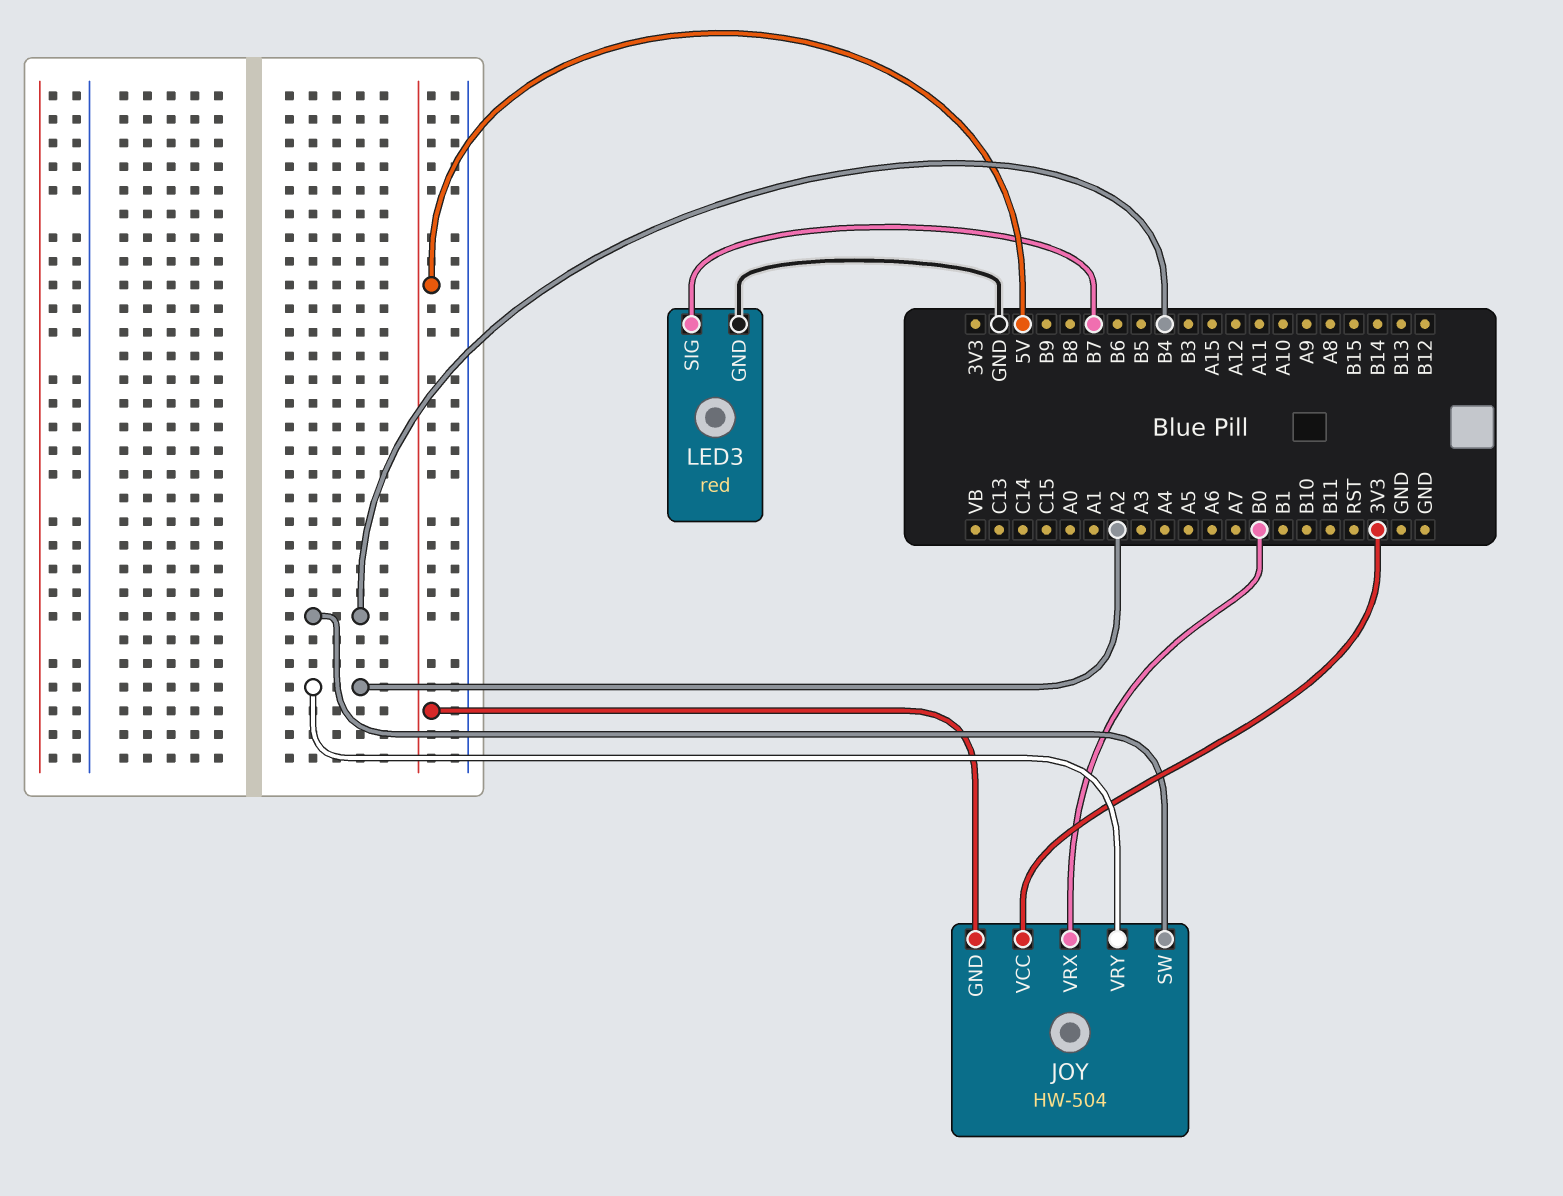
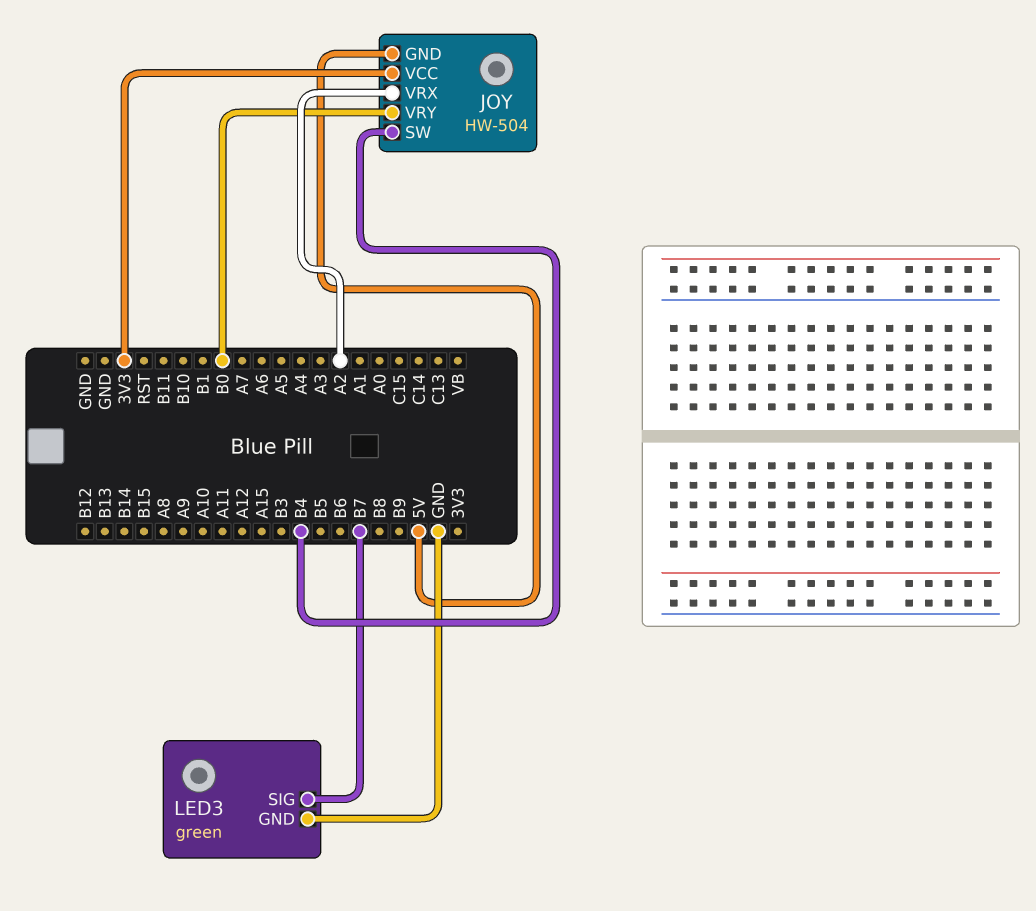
JOY pin VRX: B0 -> A2
JOY pin VRY: A2 -> B0
LED3: red -> green

